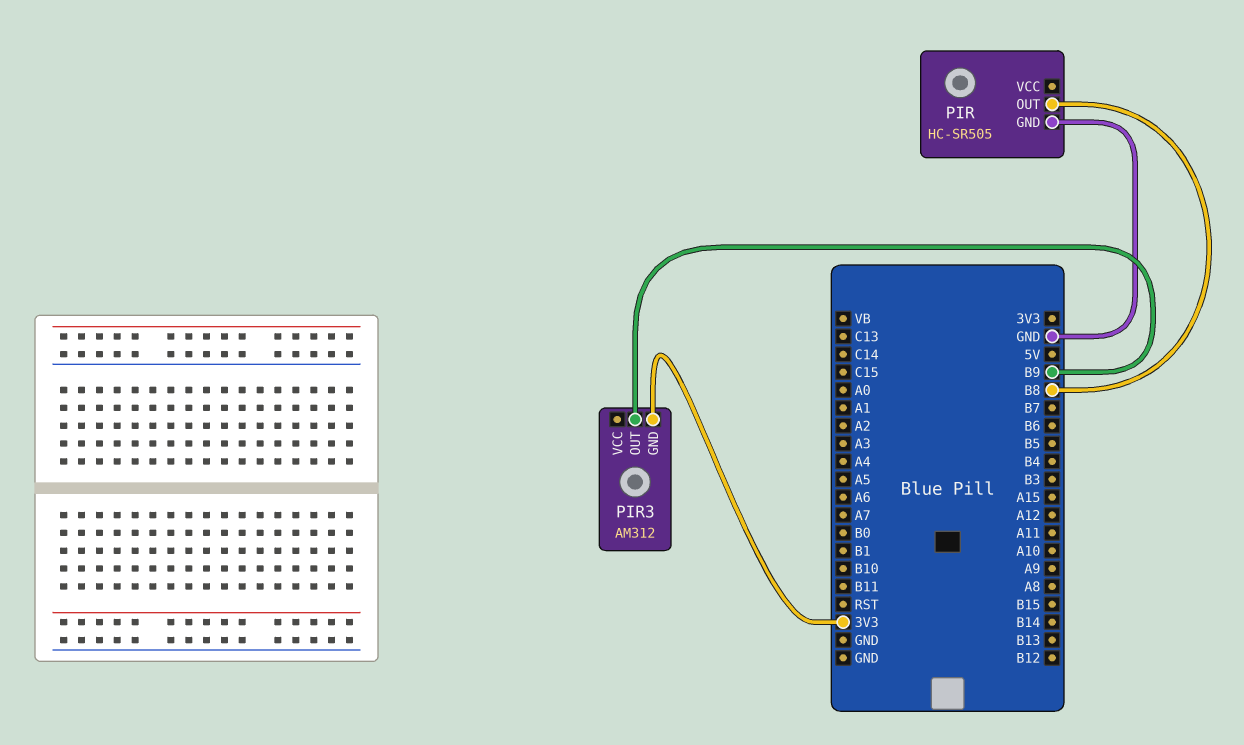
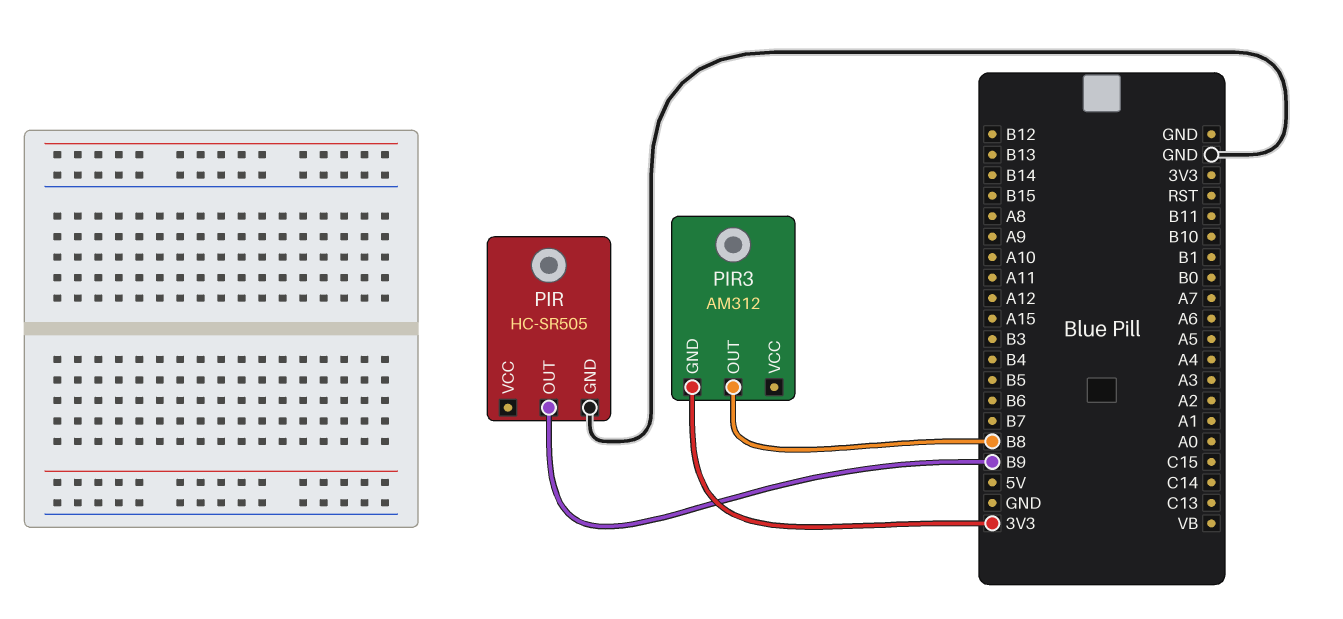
PIR pin OUT: B8 -> B9
PIR3 pin OUT: B9 -> B8

